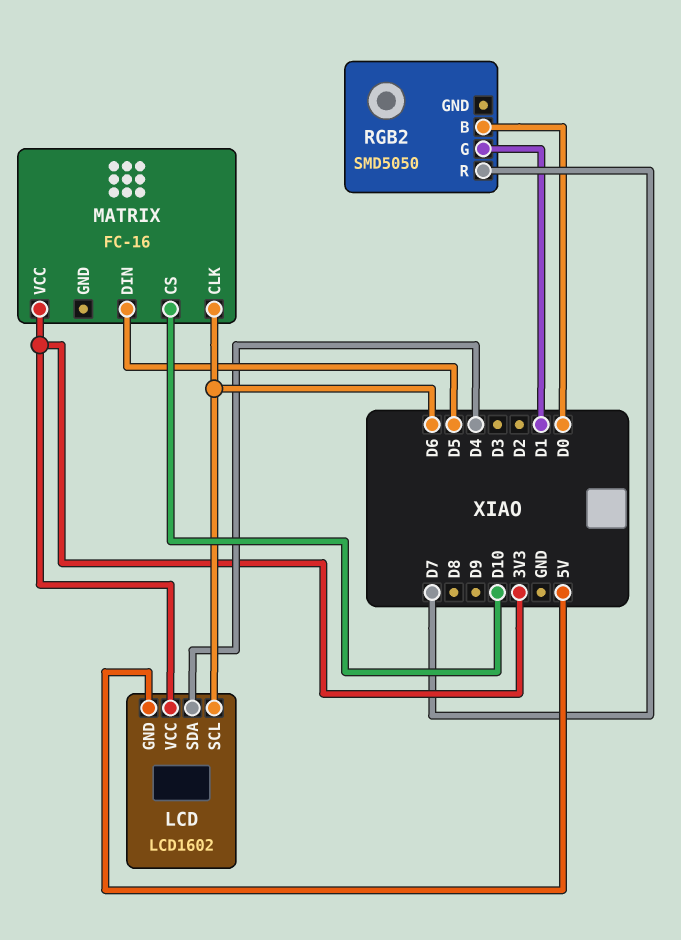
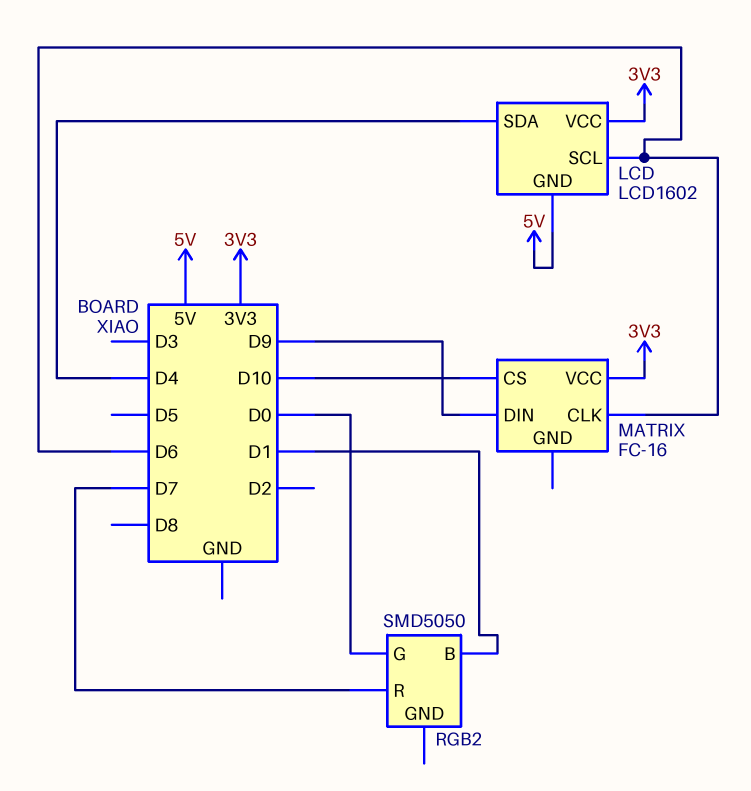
MATRIX pin DIN: D5 -> D9
RGB2 pin B: D0 -> D1
RGB2 pin G: D1 -> D0

